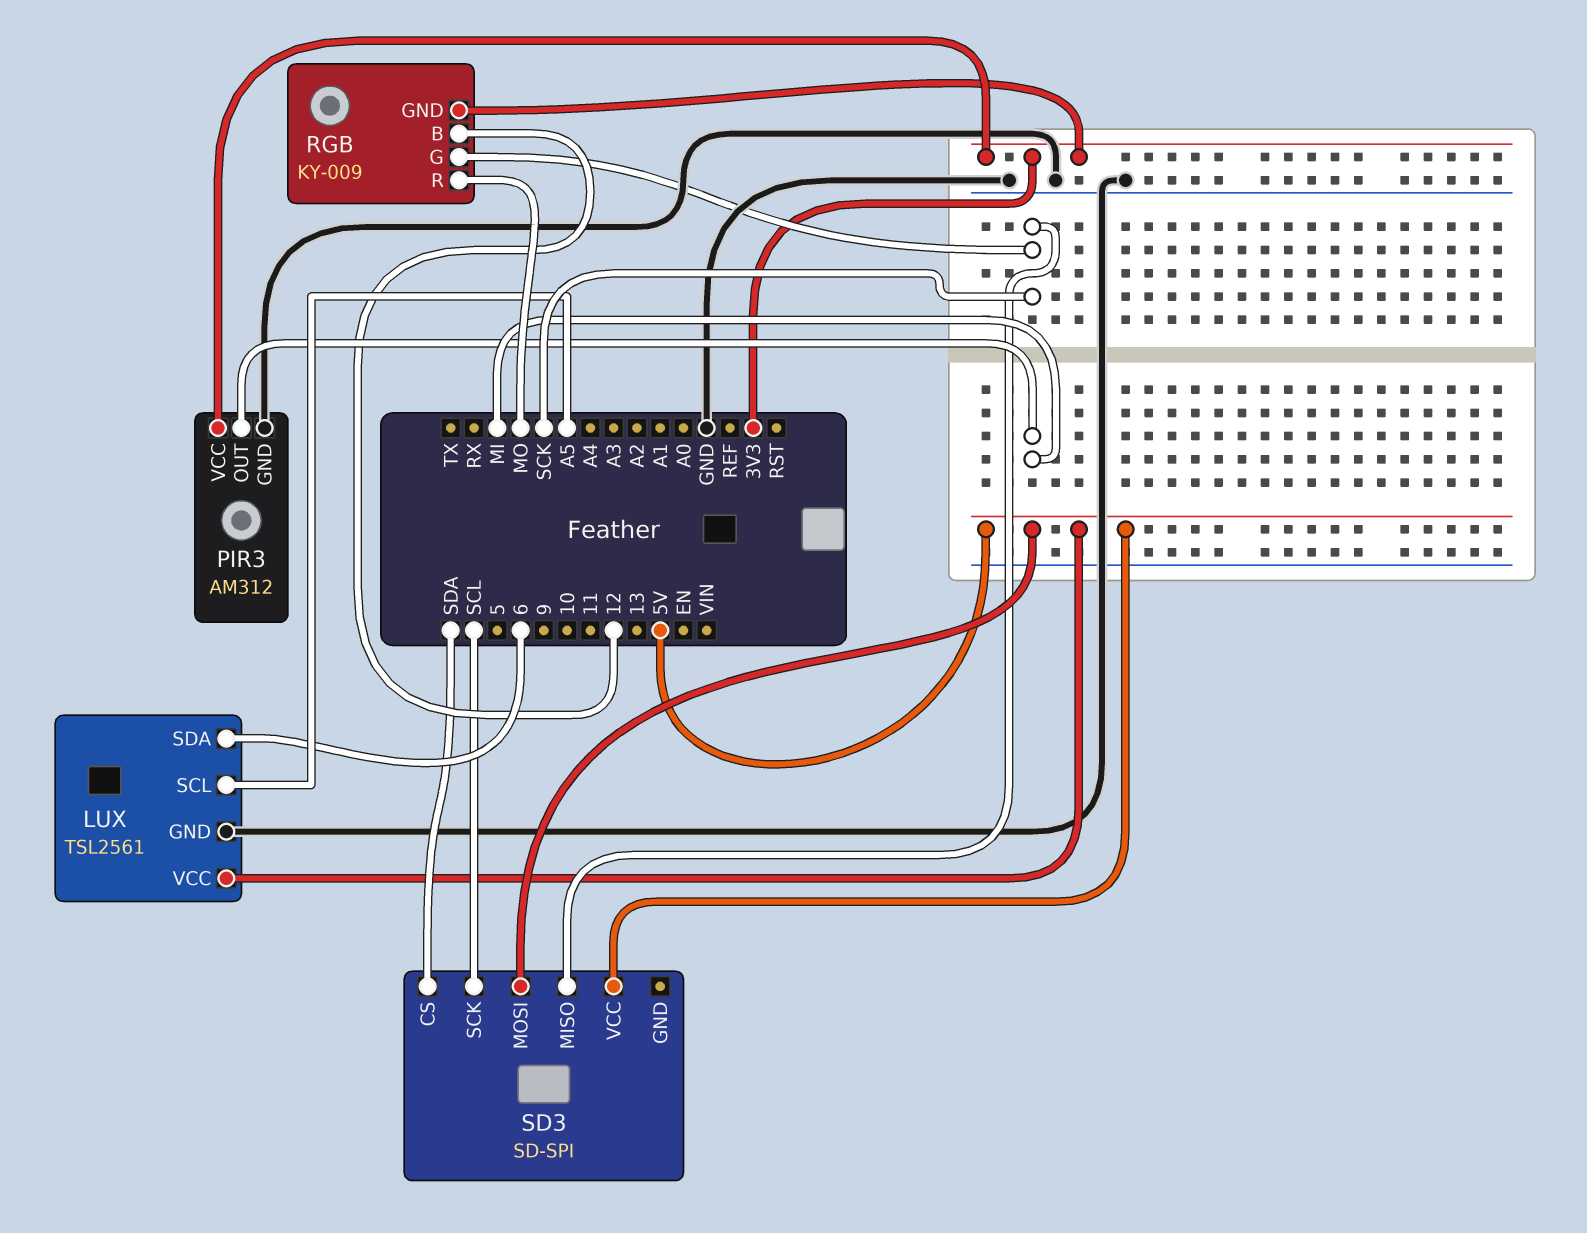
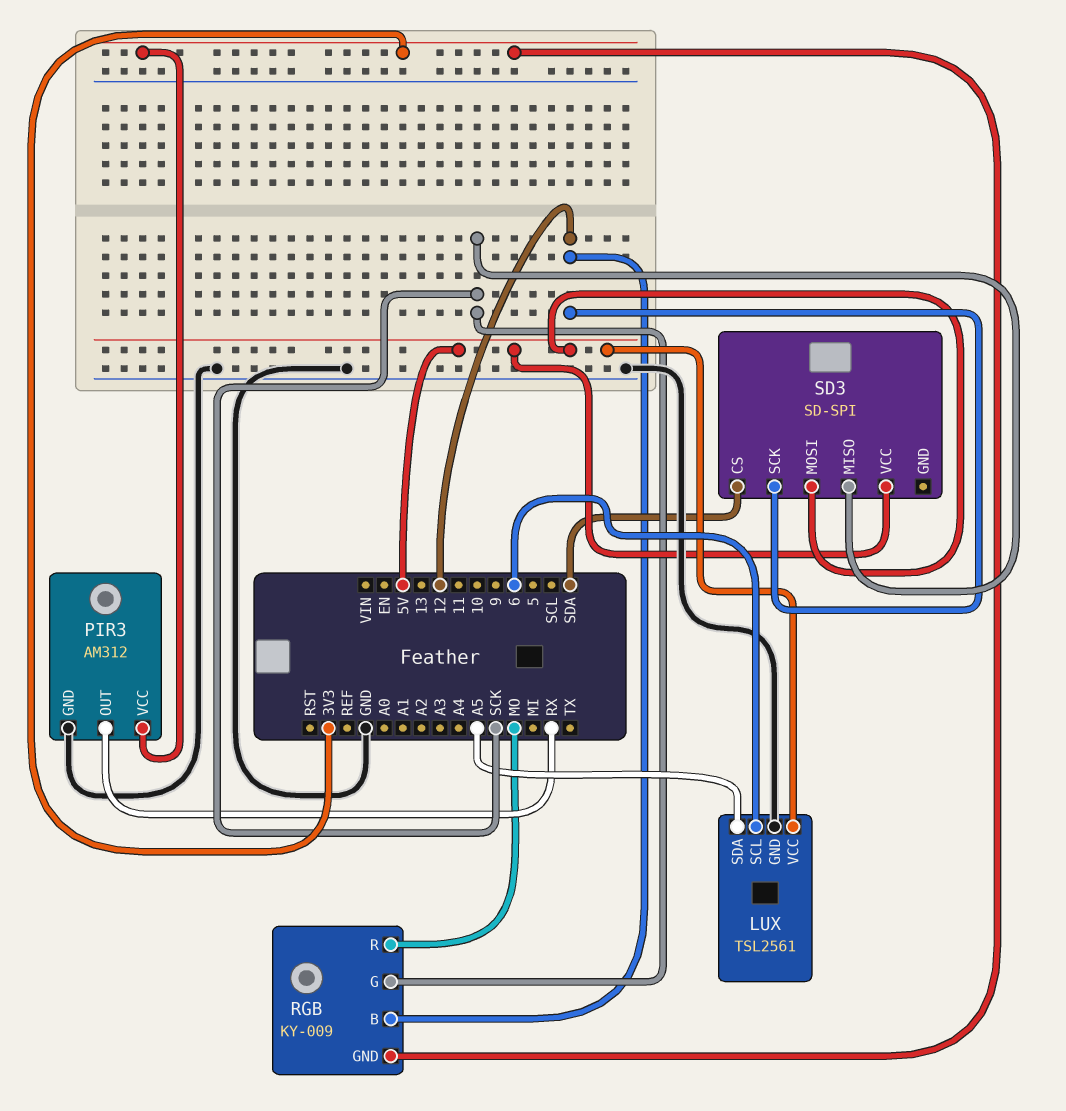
LUX pin SCL: A5 -> 6
LUX pin SDA: 6 -> A5
PIR3 pin OUT: MI -> RX
SD3 pin SCK: SCL -> 12

